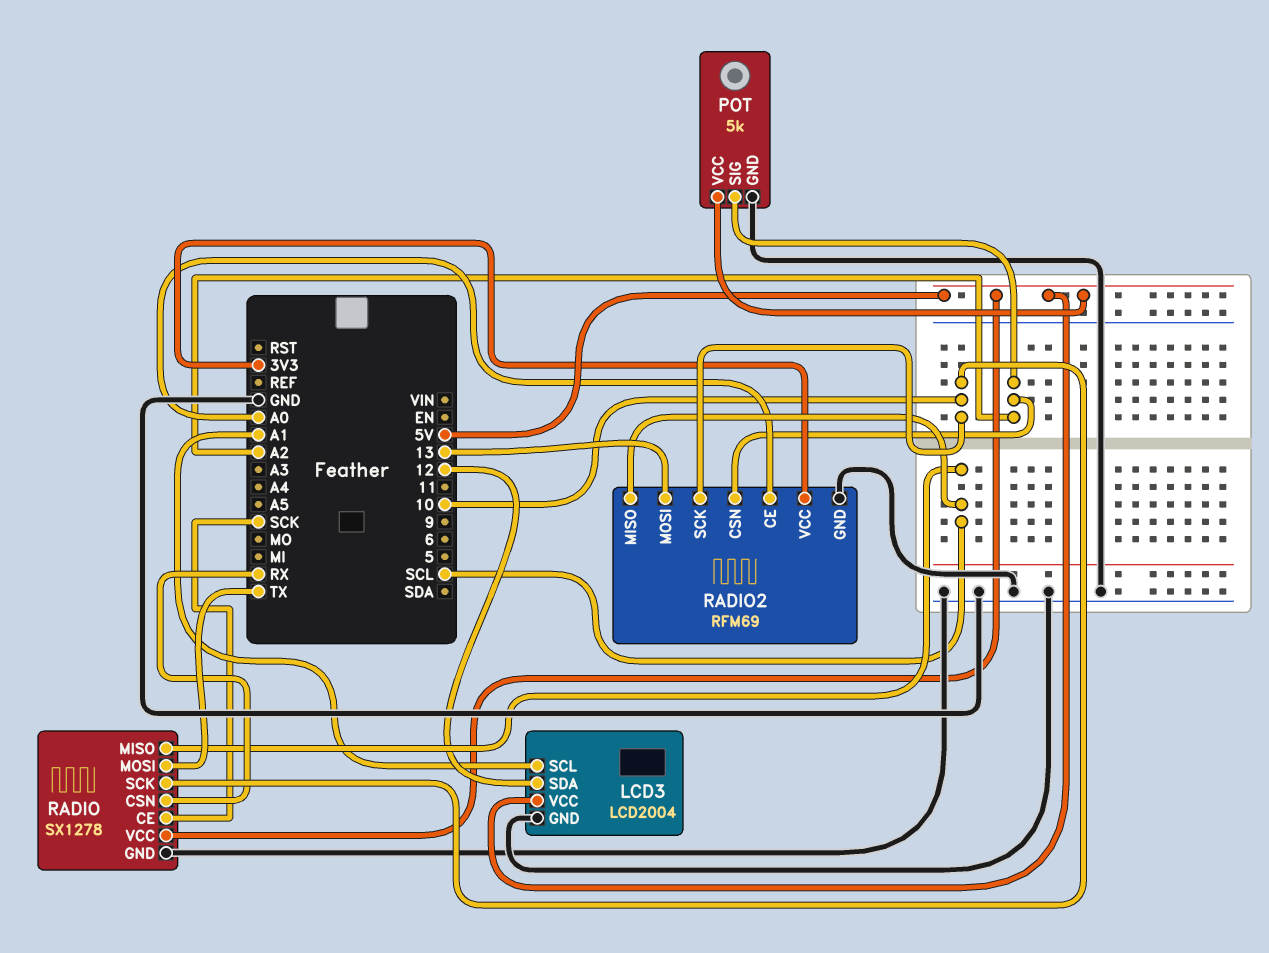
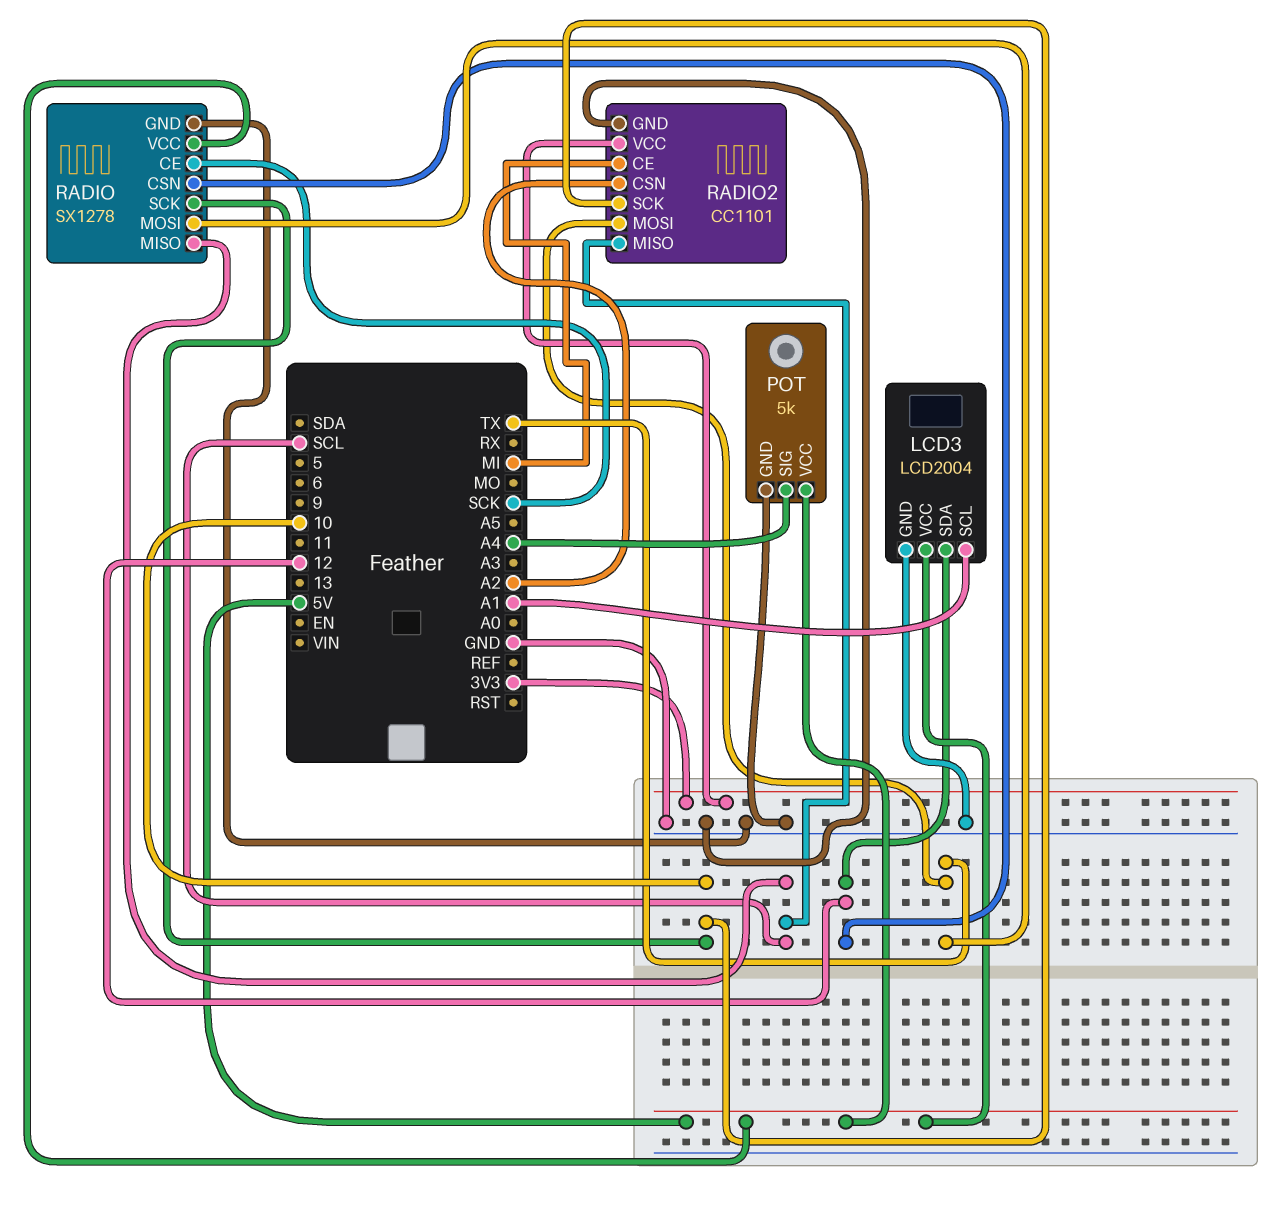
POT pin SIG: A2 -> A4
RADIO pin CSN: RX -> 12
RADIO2: RFM69 -> CC1101
RADIO2 pin CE: A0 -> MI
RADIO2 pin MOSI: 13 -> TX

